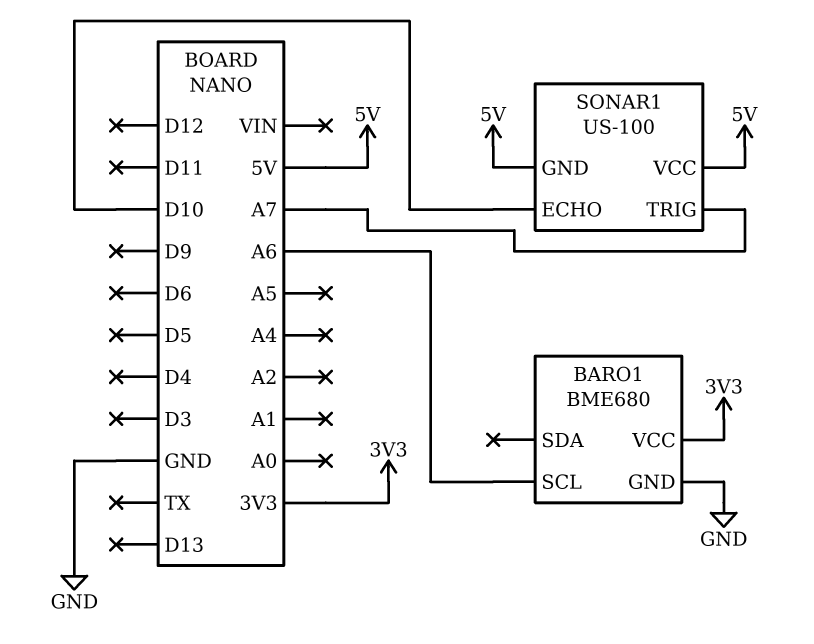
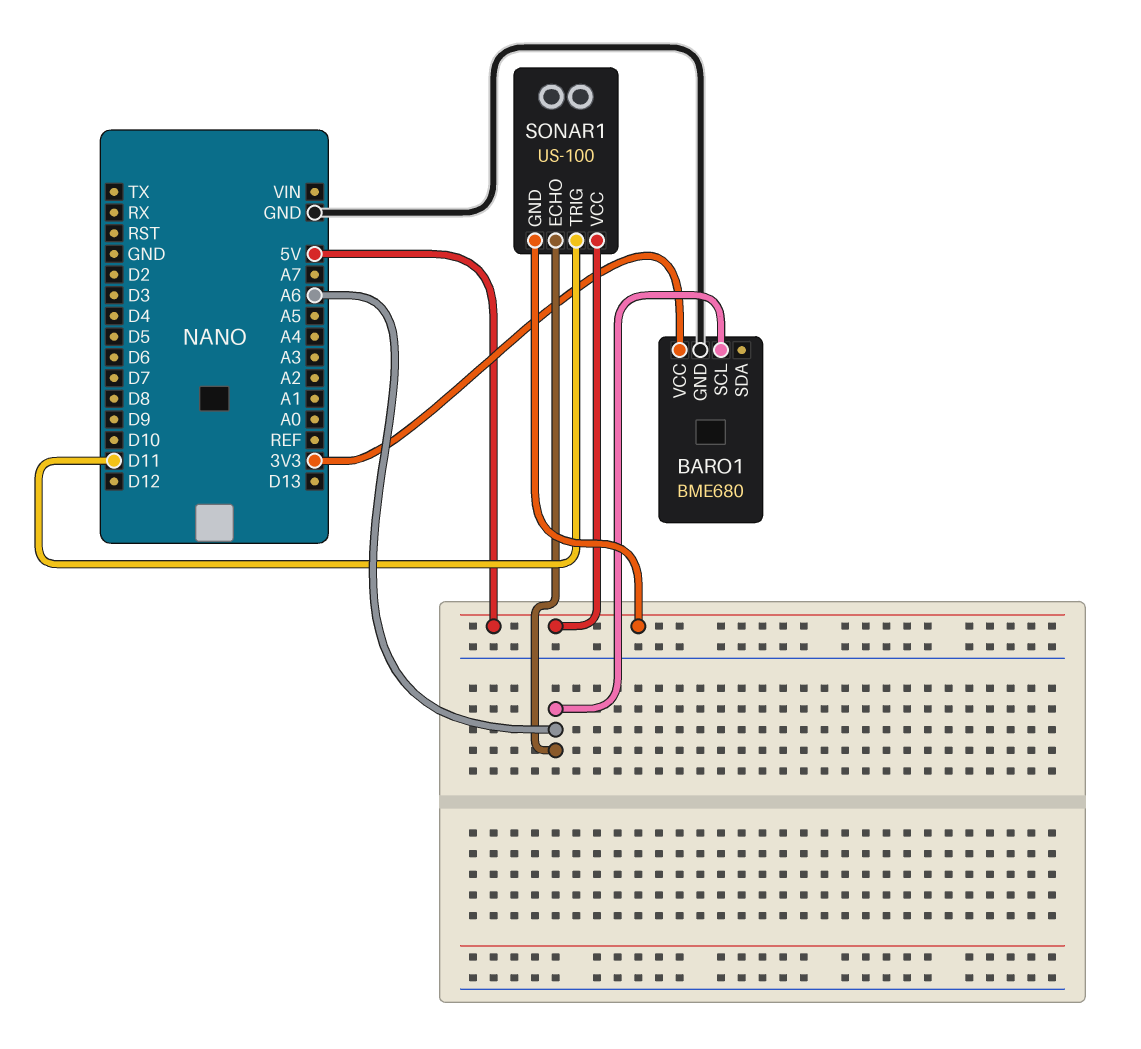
SONAR1 pin ECHO: D10 -> A6
SONAR1 pin TRIG: A7 -> D11

